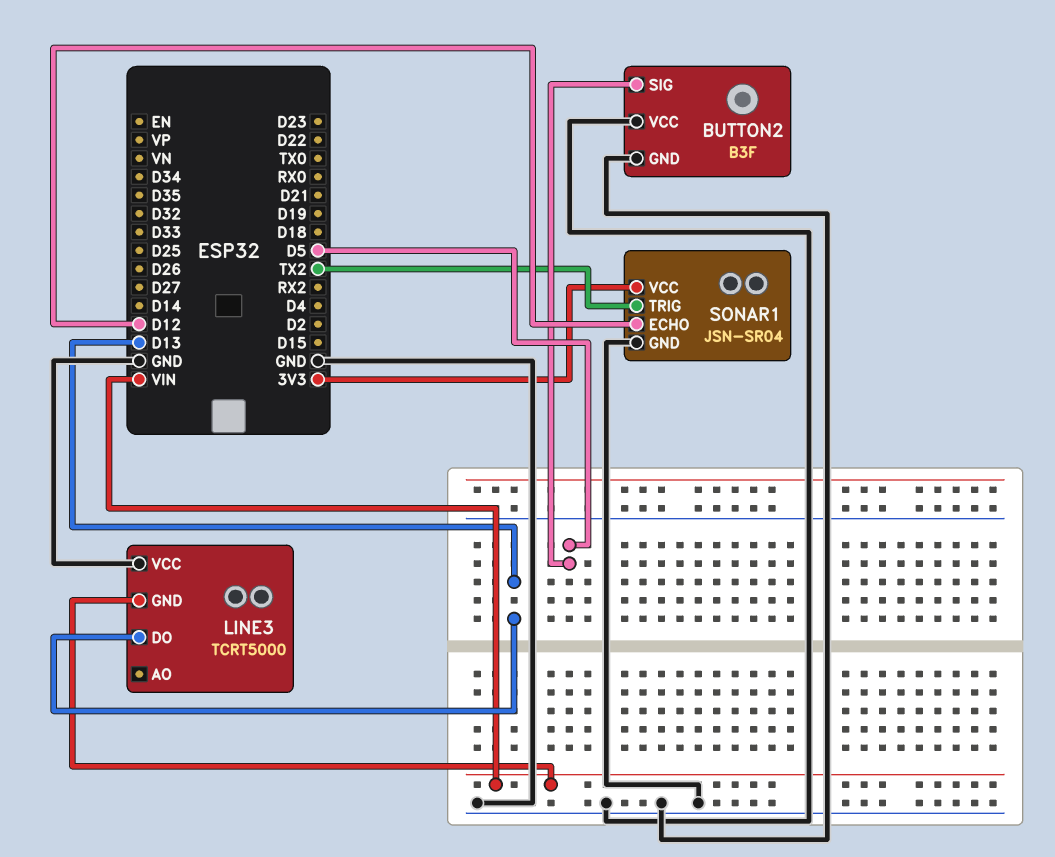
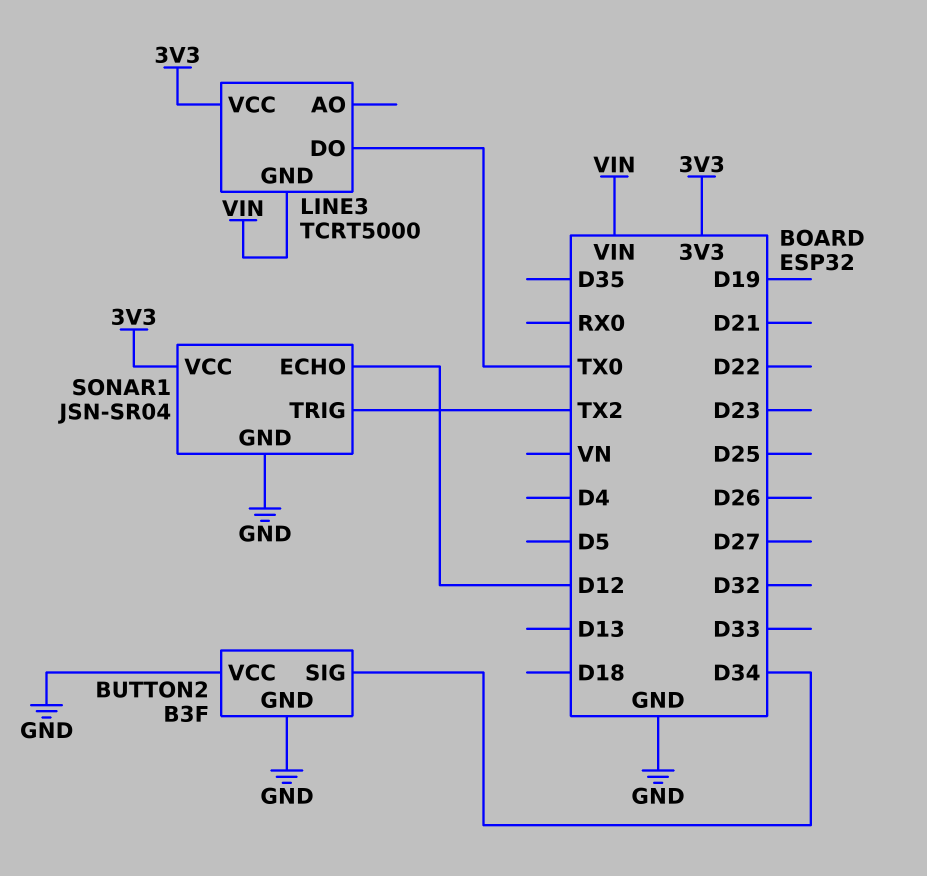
BUTTON2 pin SIG: D5 -> D34
LINE3 pin DO: D13 -> TX0
LINE3 pin VCC: GND -> 3V3

